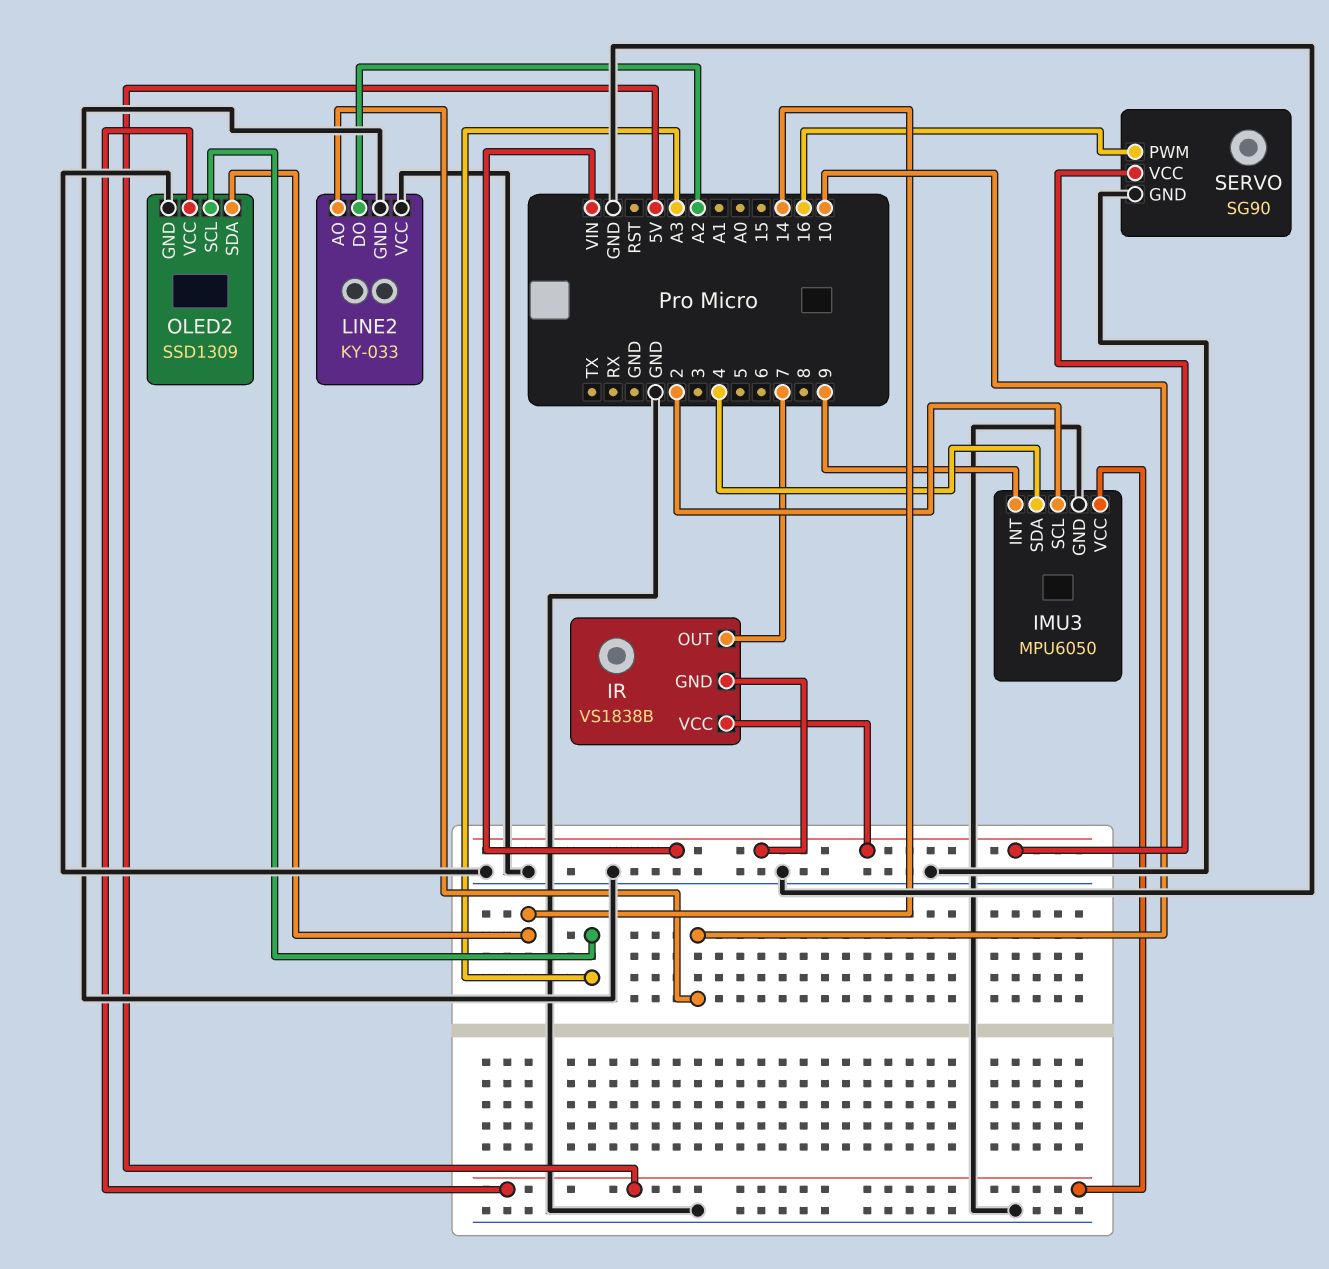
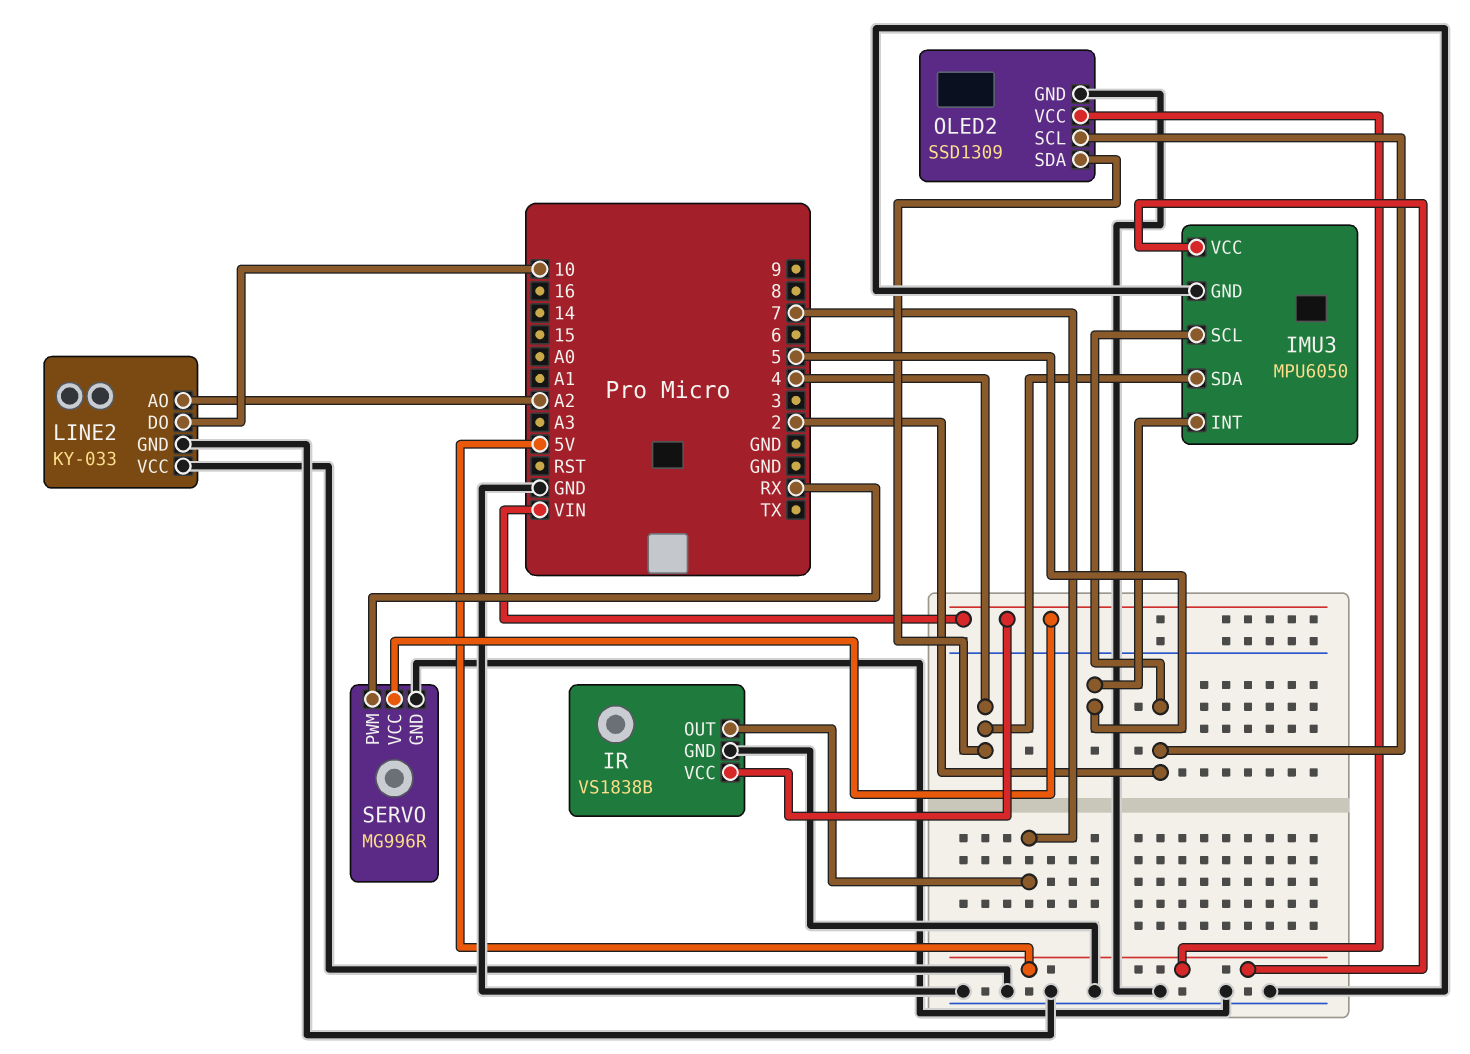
IMU3 pin INT: 9 -> 5
IR pin GND: VIN -> GND
LINE2 pin AO: 10 -> A2
LINE2 pin DO: A2 -> 10
OLED2 pin SCL: A3 -> 2
OLED2 pin SDA: 14 -> 4
SERVO: SG90 -> MG996R
SERVO pin PWM: 16 -> RX

